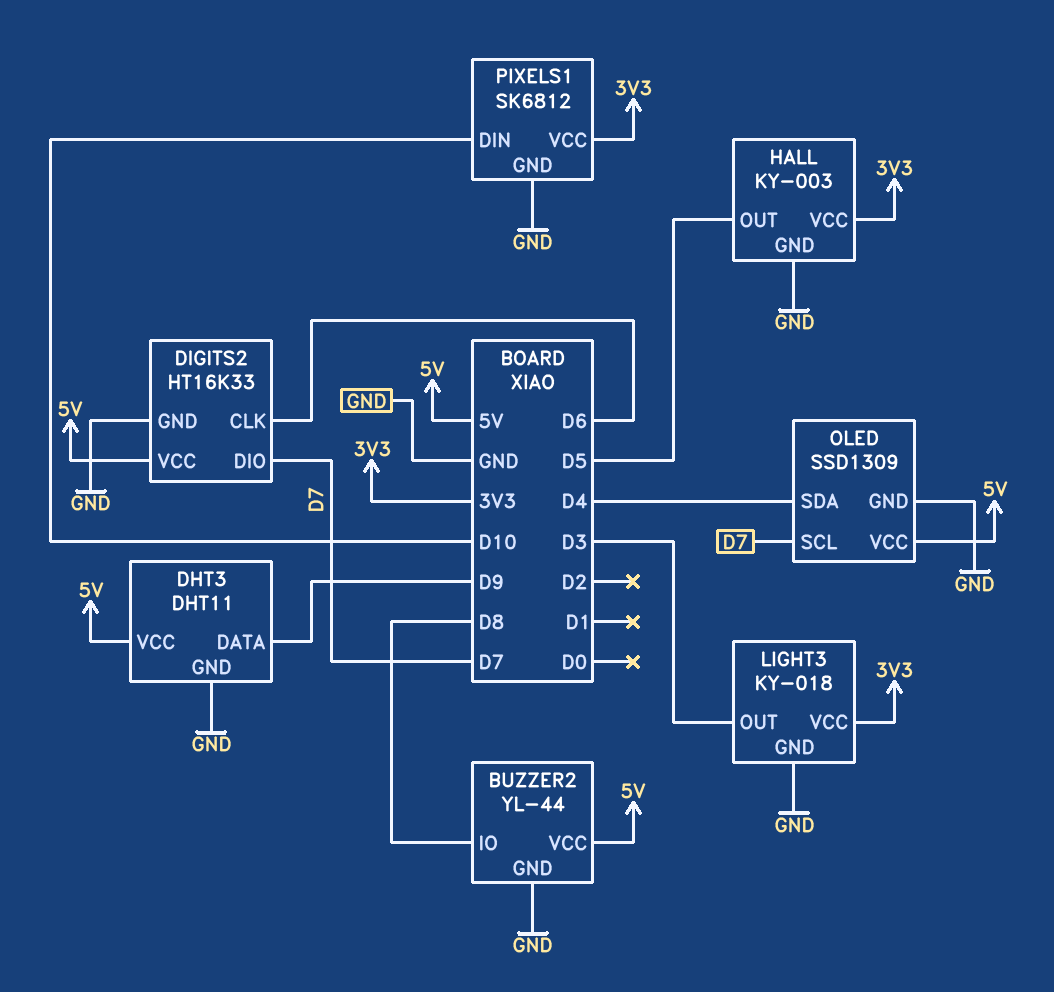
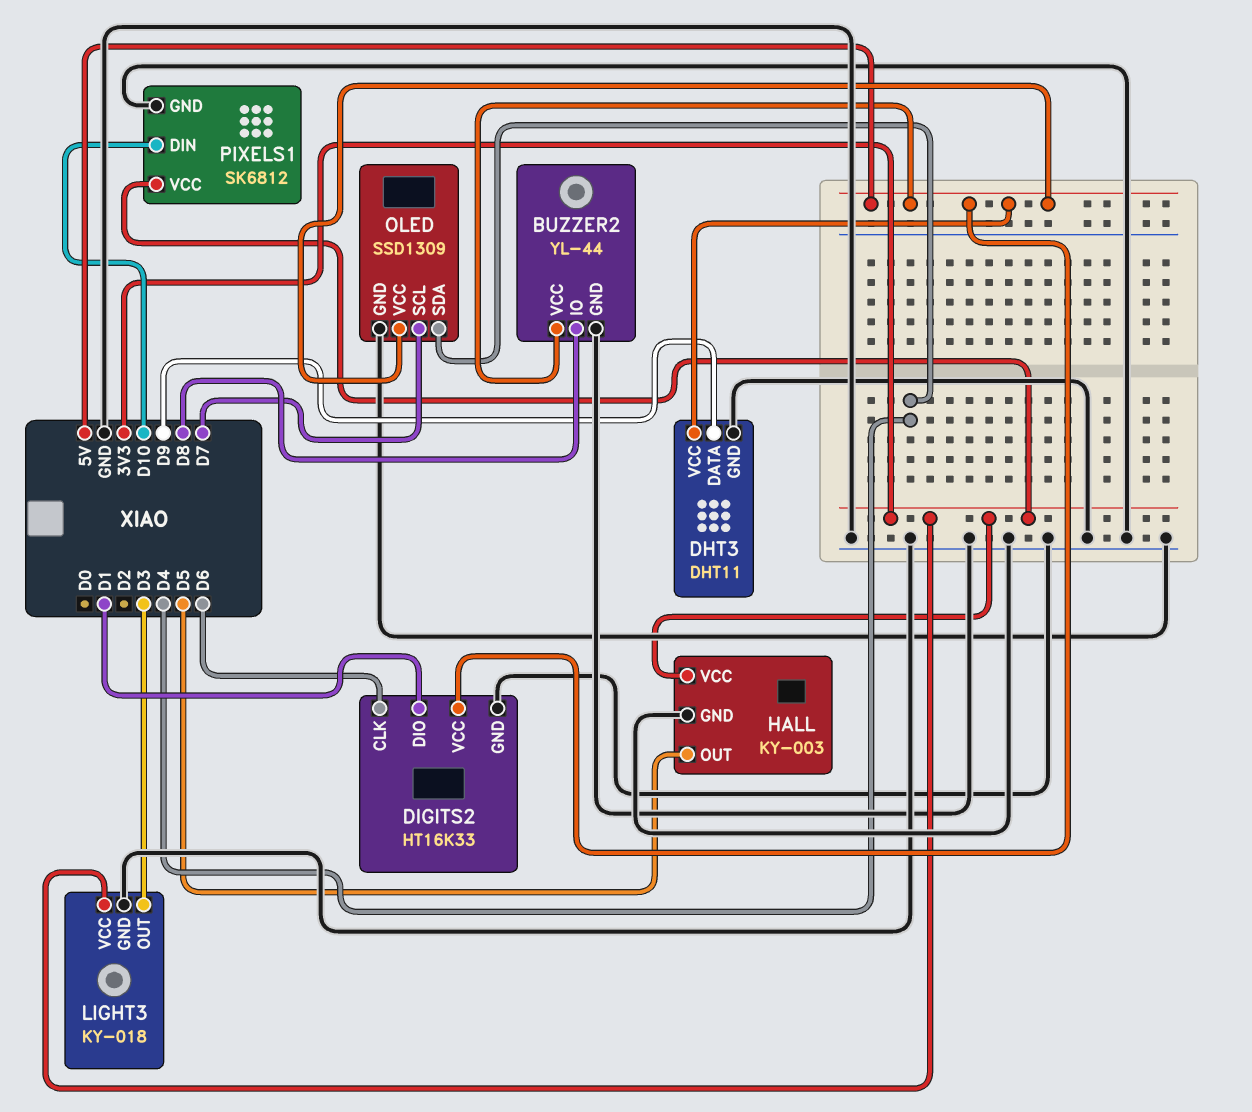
DIGITS2 pin DIO: D7 -> D1

